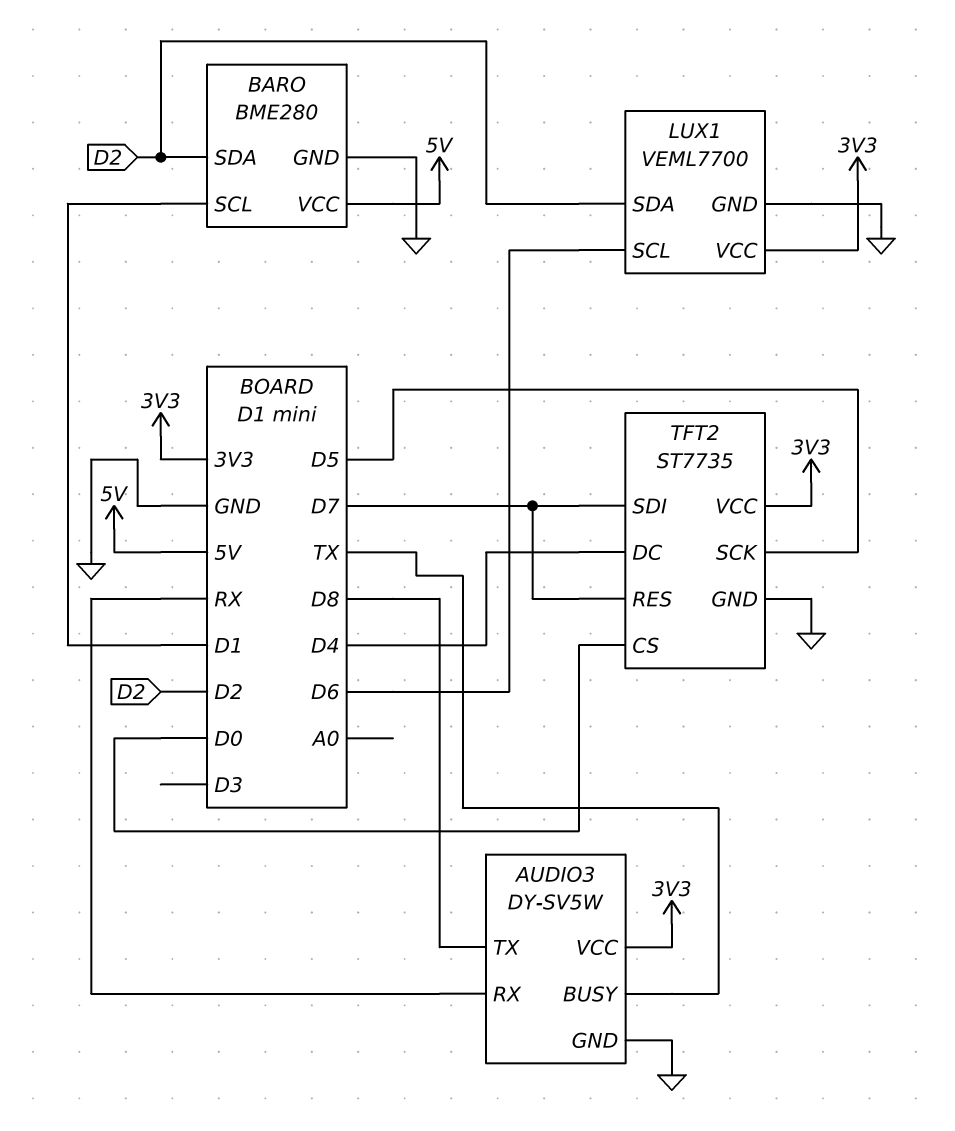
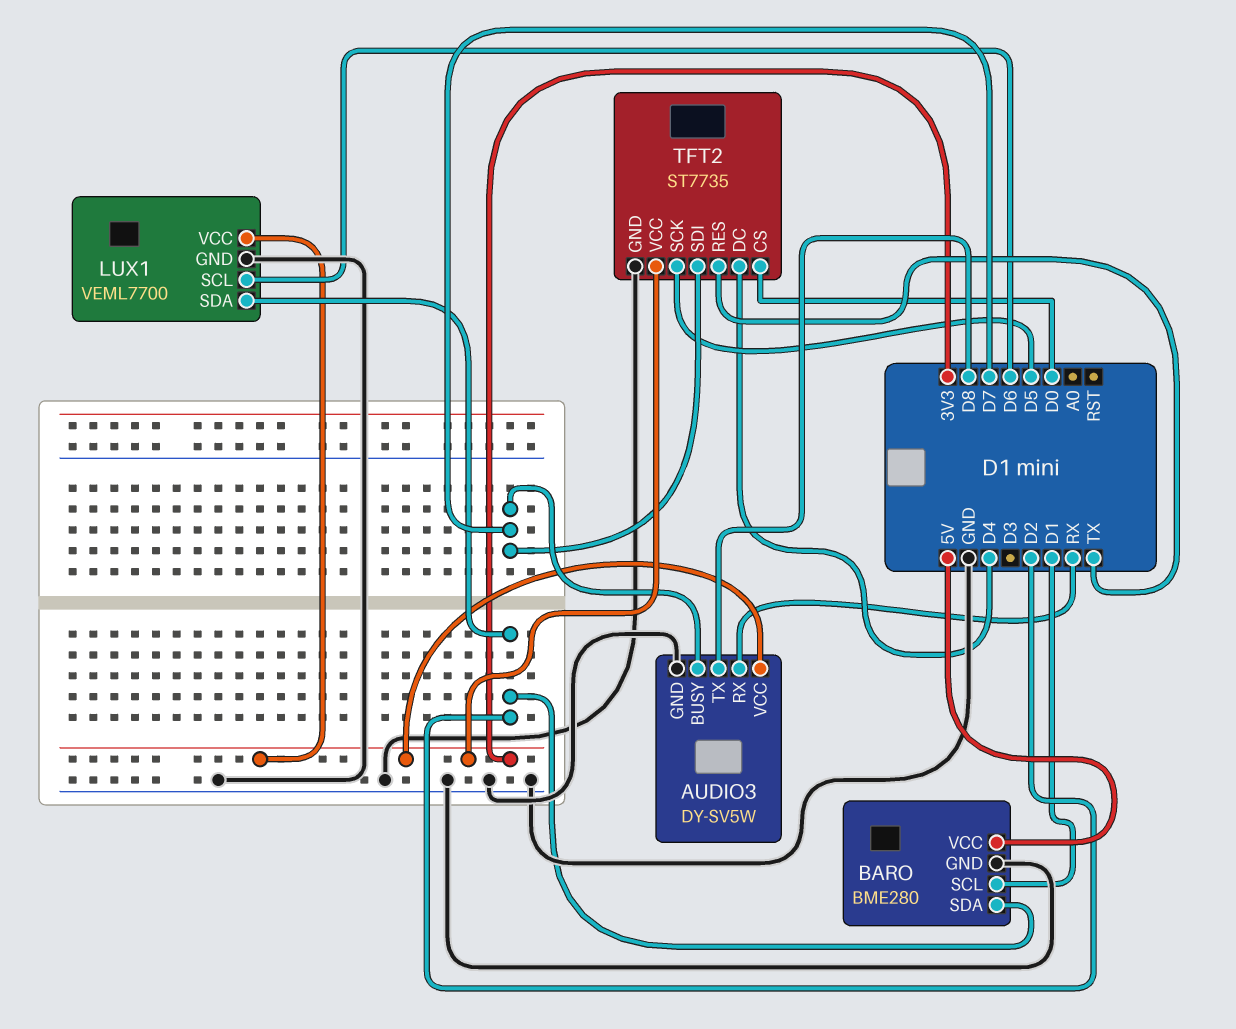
AUDIO3 pin BUSY: TX -> D7
TFT2 pin RES: D7 -> TX

